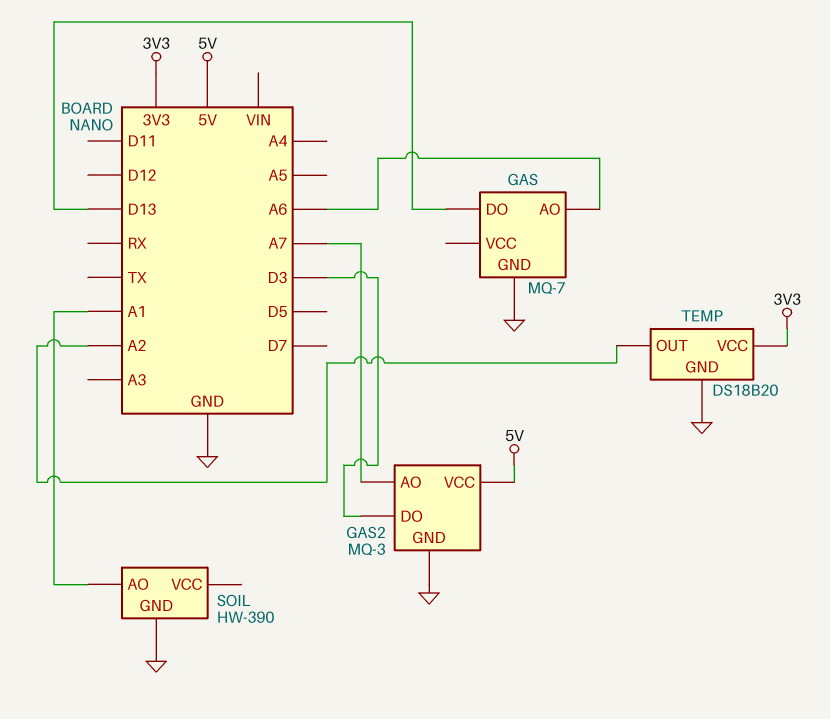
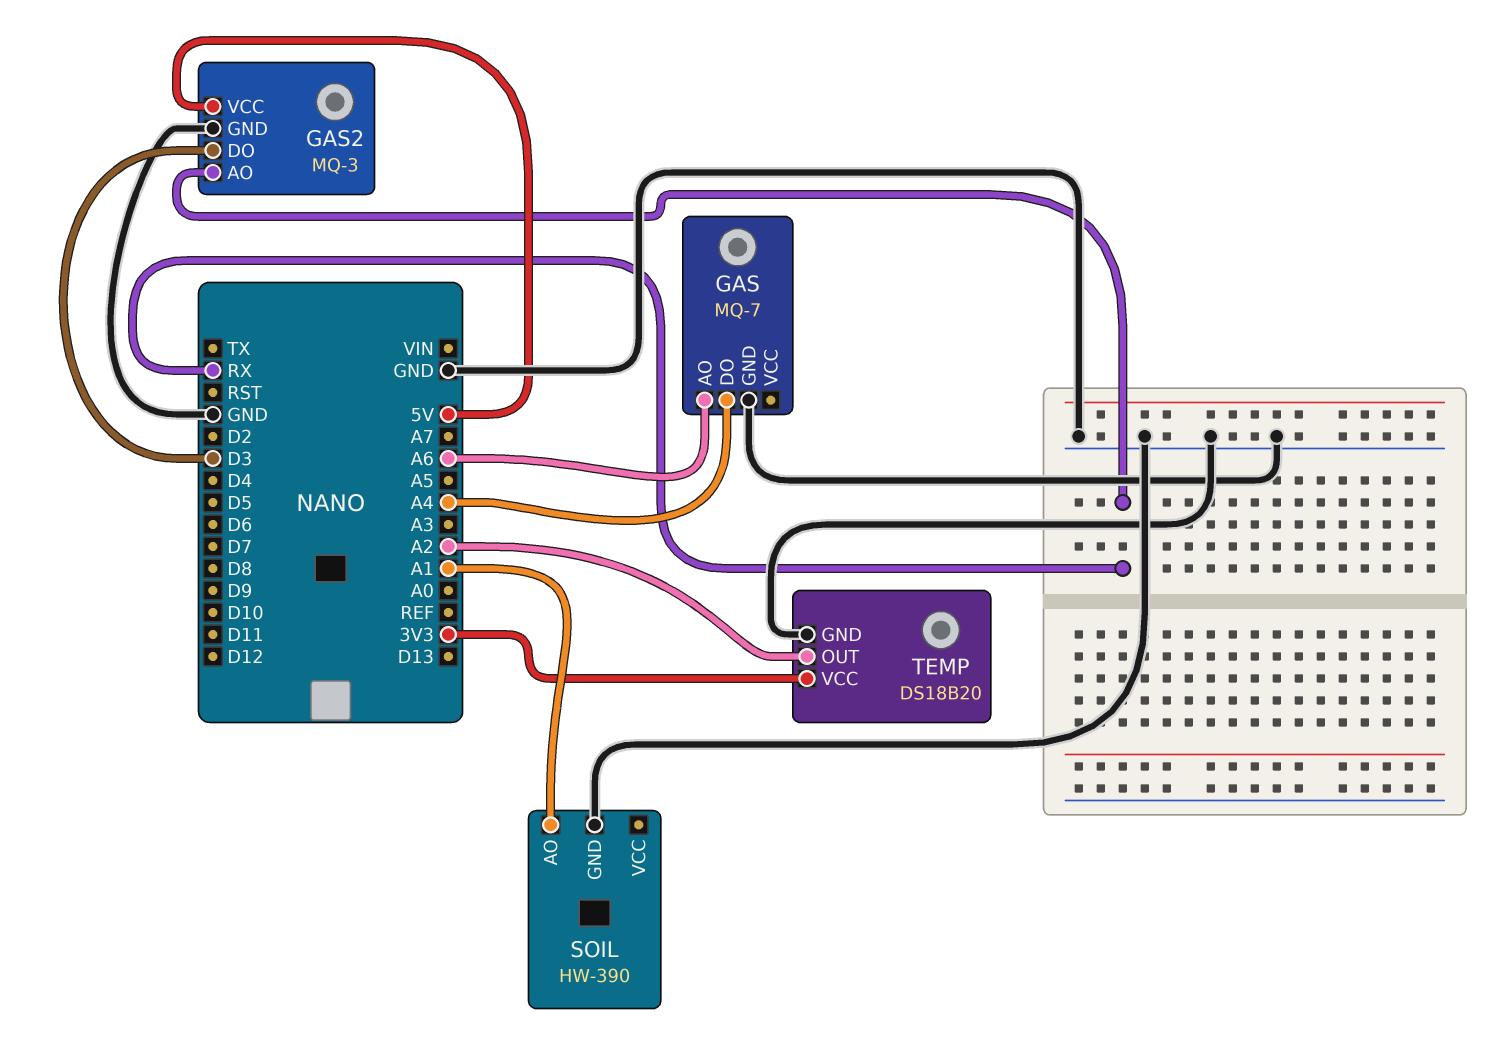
GAS pin DO: D13 -> A4
GAS2 pin AO: A7 -> RX

